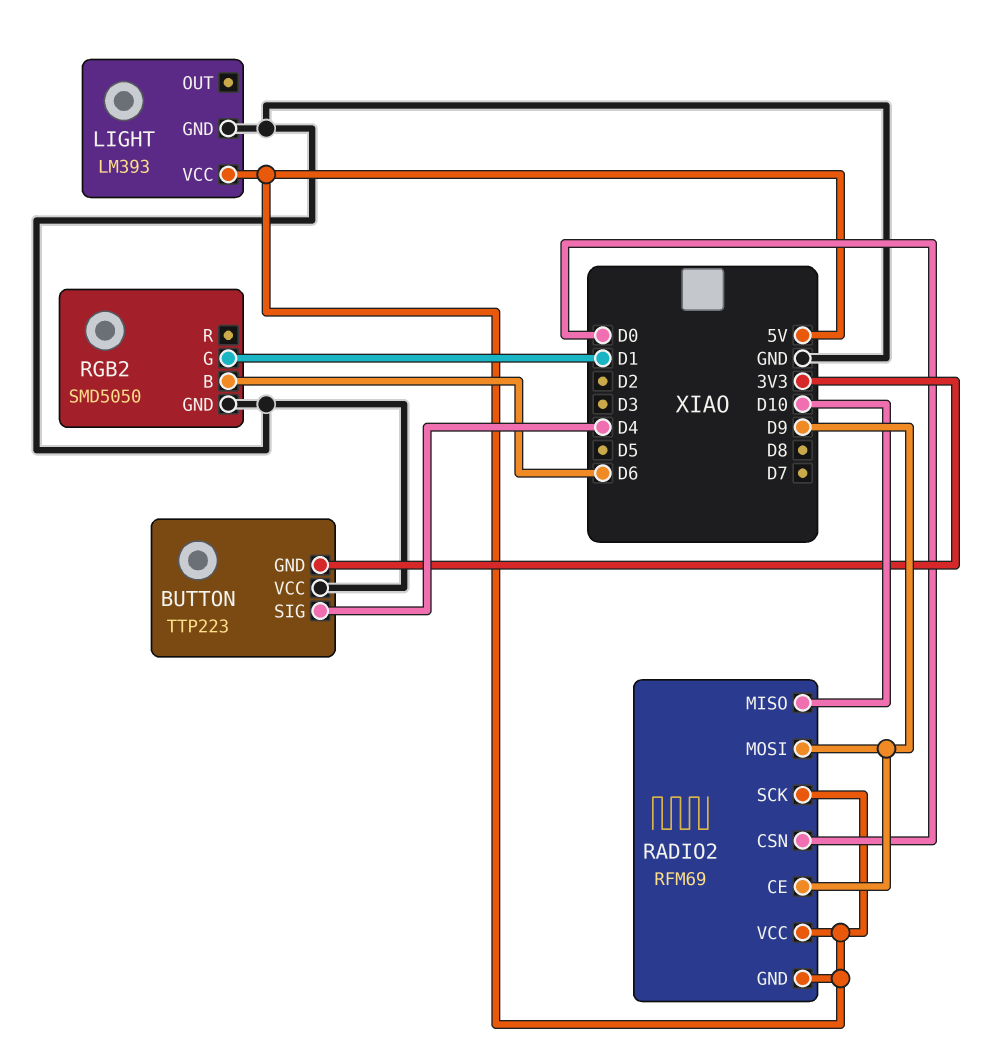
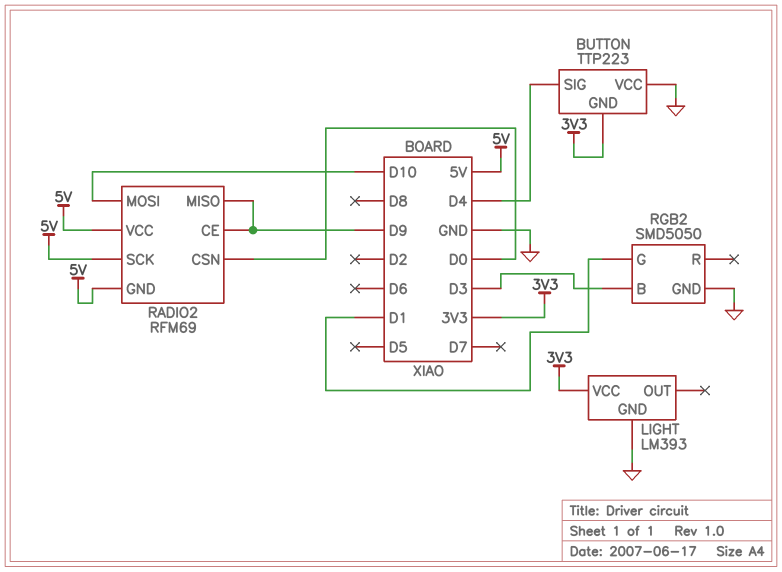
LIGHT pin VCC: 5V -> 3V3
RADIO2 pin MISO: D10 -> D9
RADIO2 pin MOSI: D9 -> D10
RGB2 pin B: D6 -> D3

